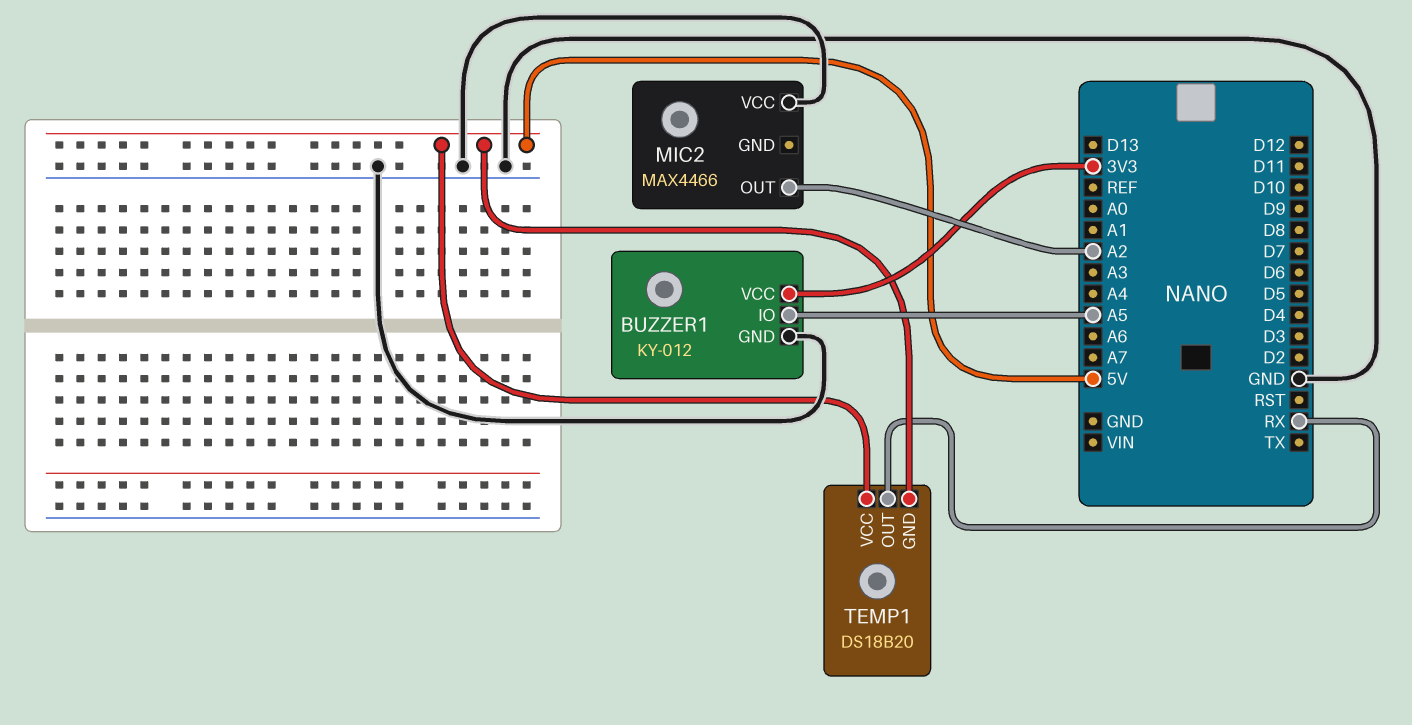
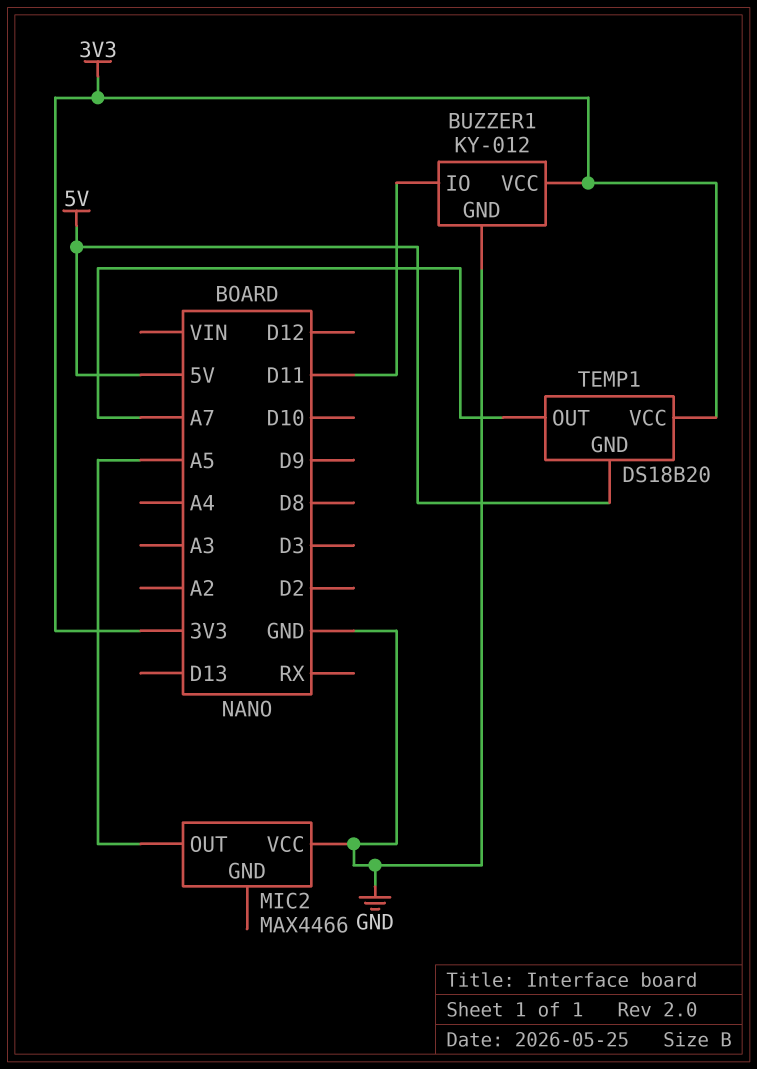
BUZZER1 pin IO: A5 -> D11
MIC2 pin OUT: A2 -> A5
TEMP1 pin OUT: RX -> A7
TEMP1 pin VCC: 5V -> 3V3

